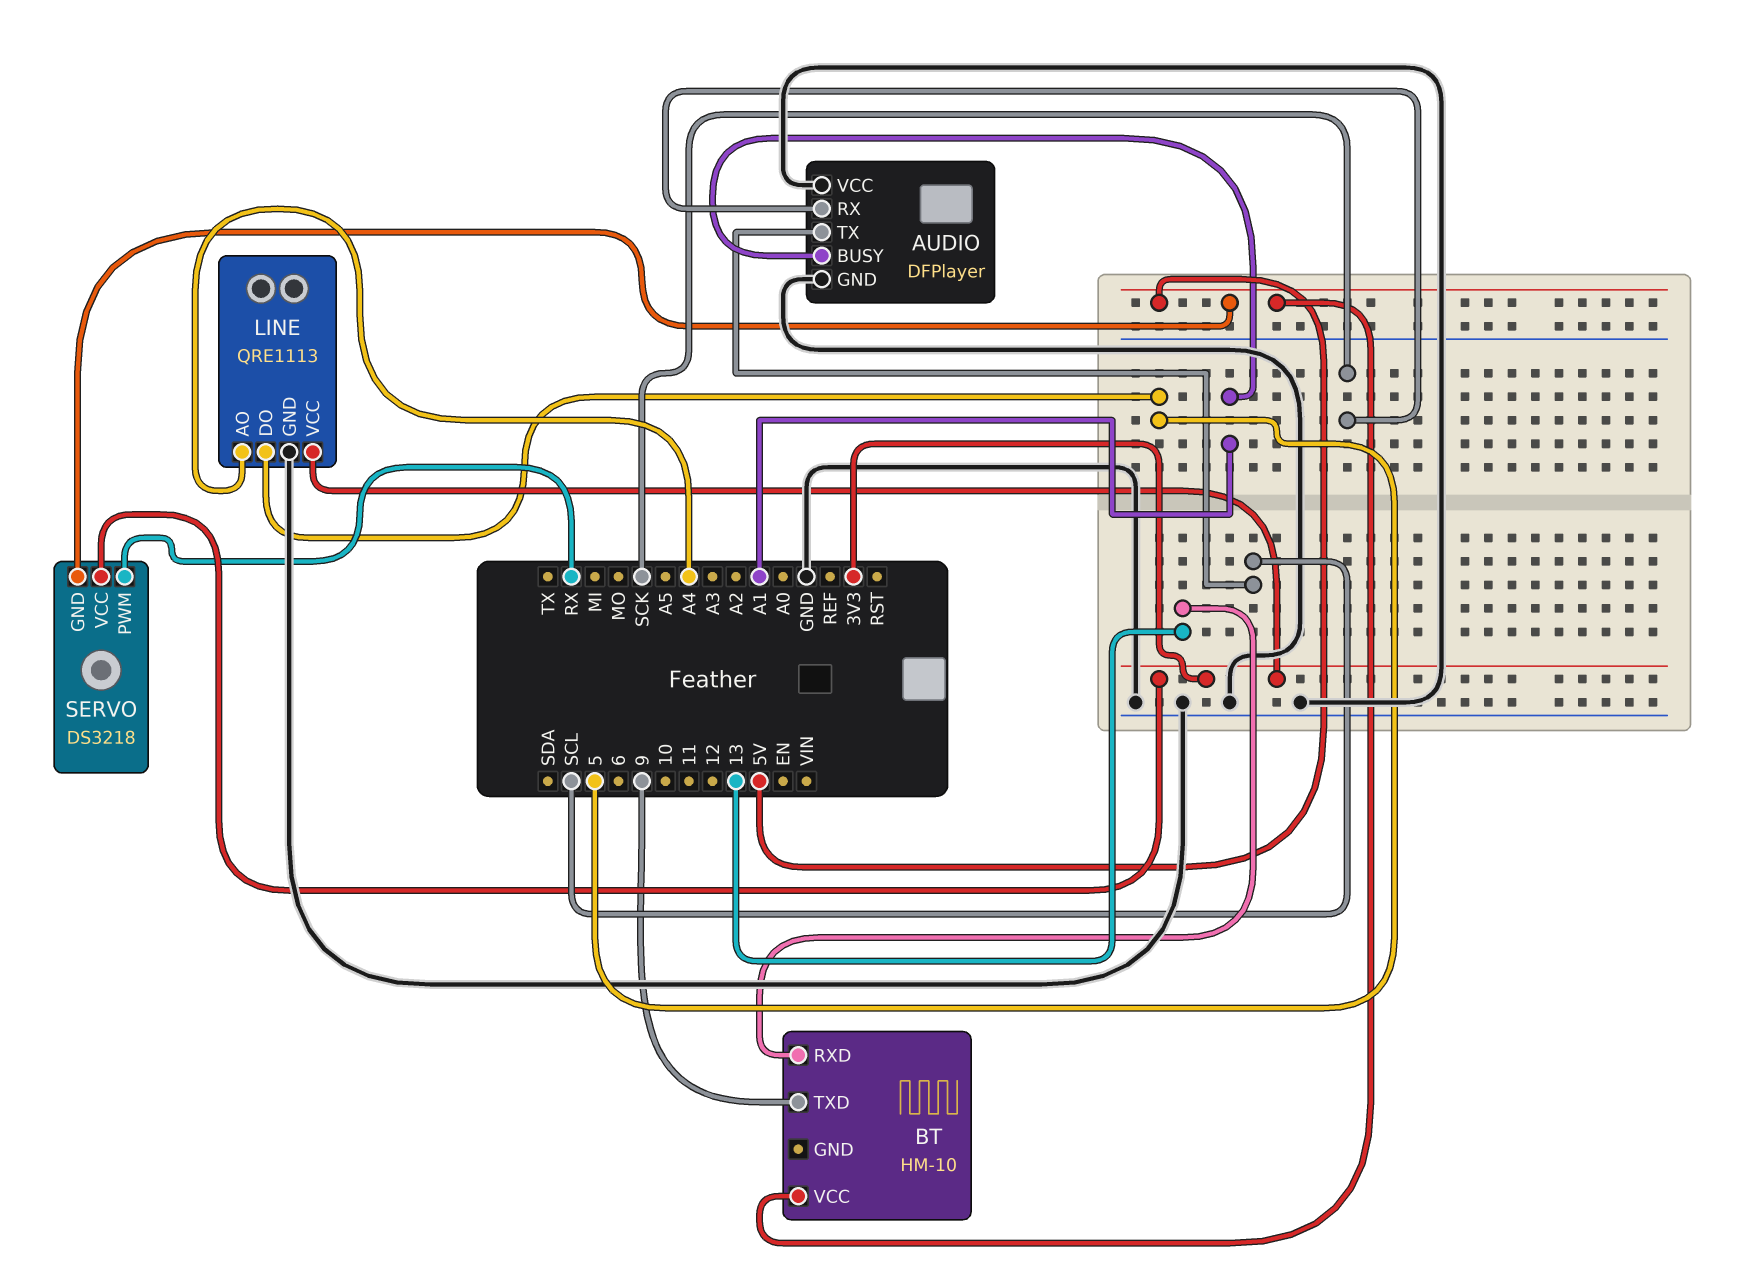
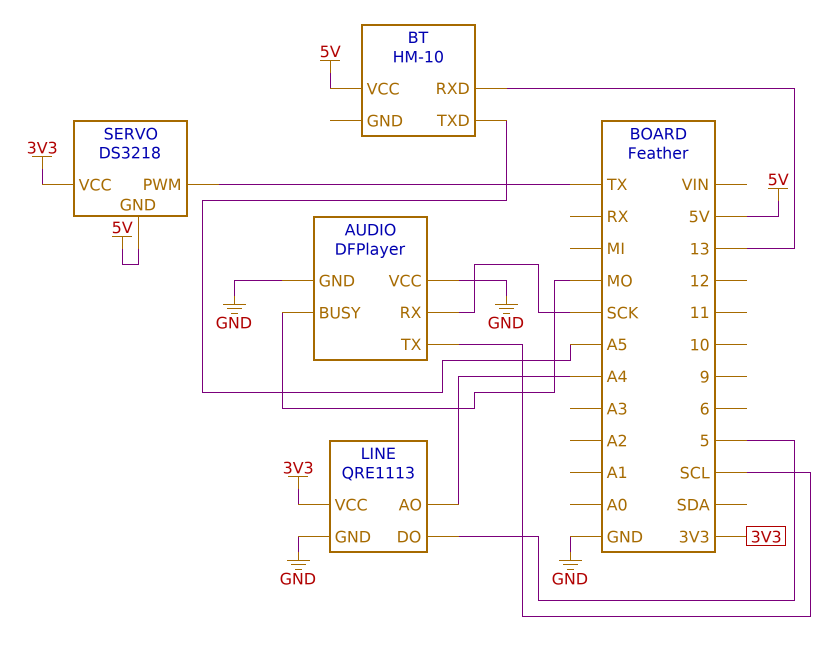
AUDIO pin BUSY: A1 -> MO
BT pin TXD: 9 -> A5
SERVO pin PWM: RX -> TX

